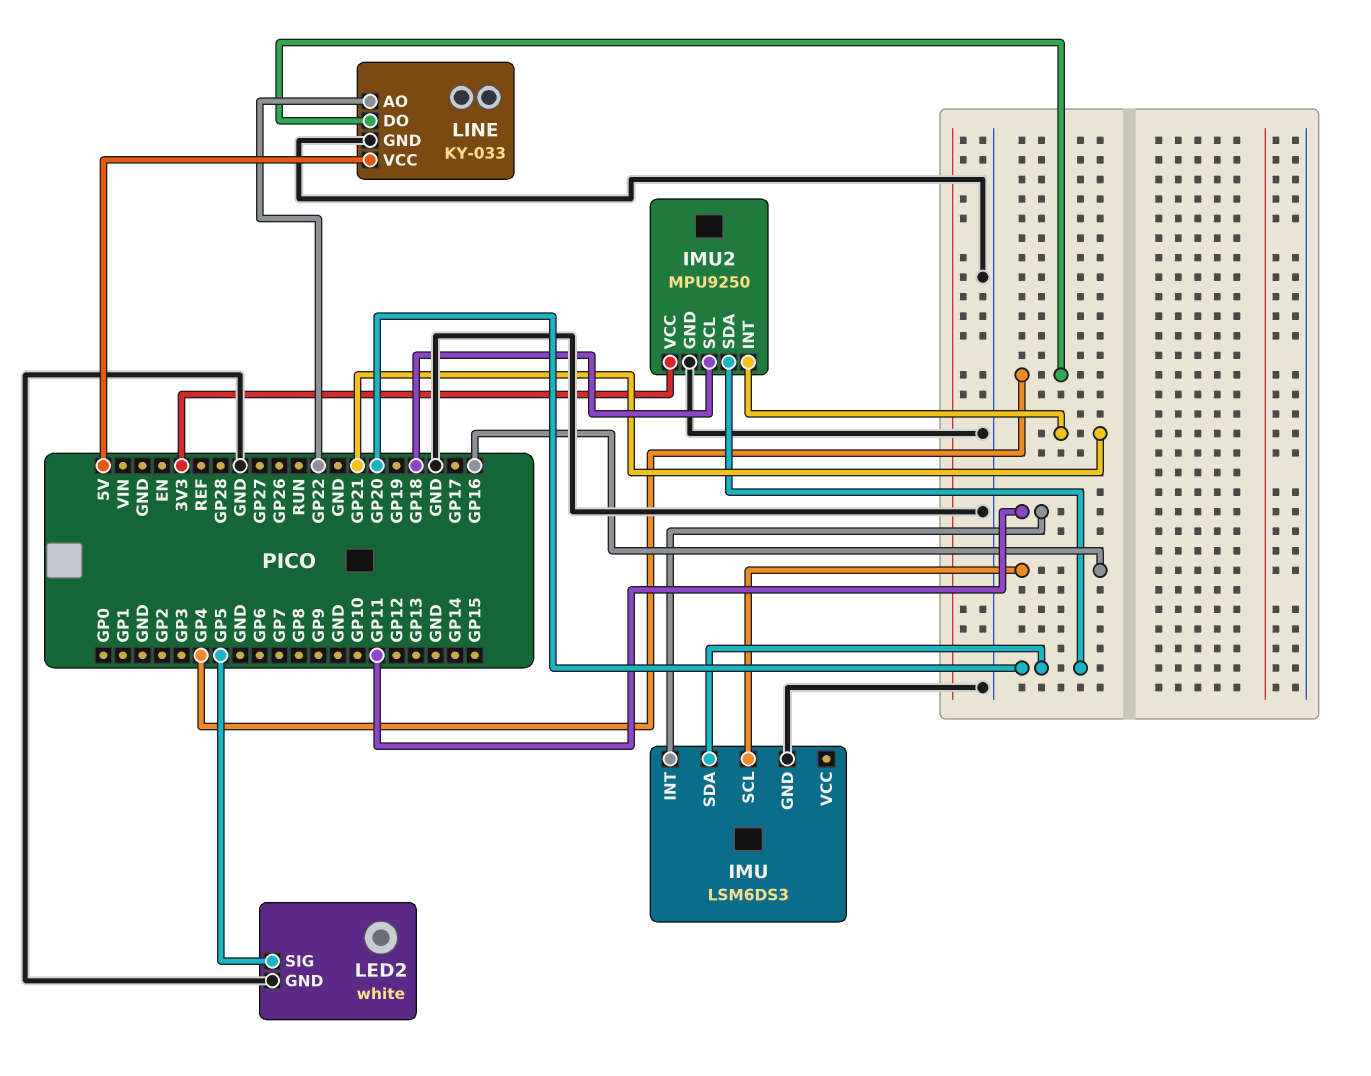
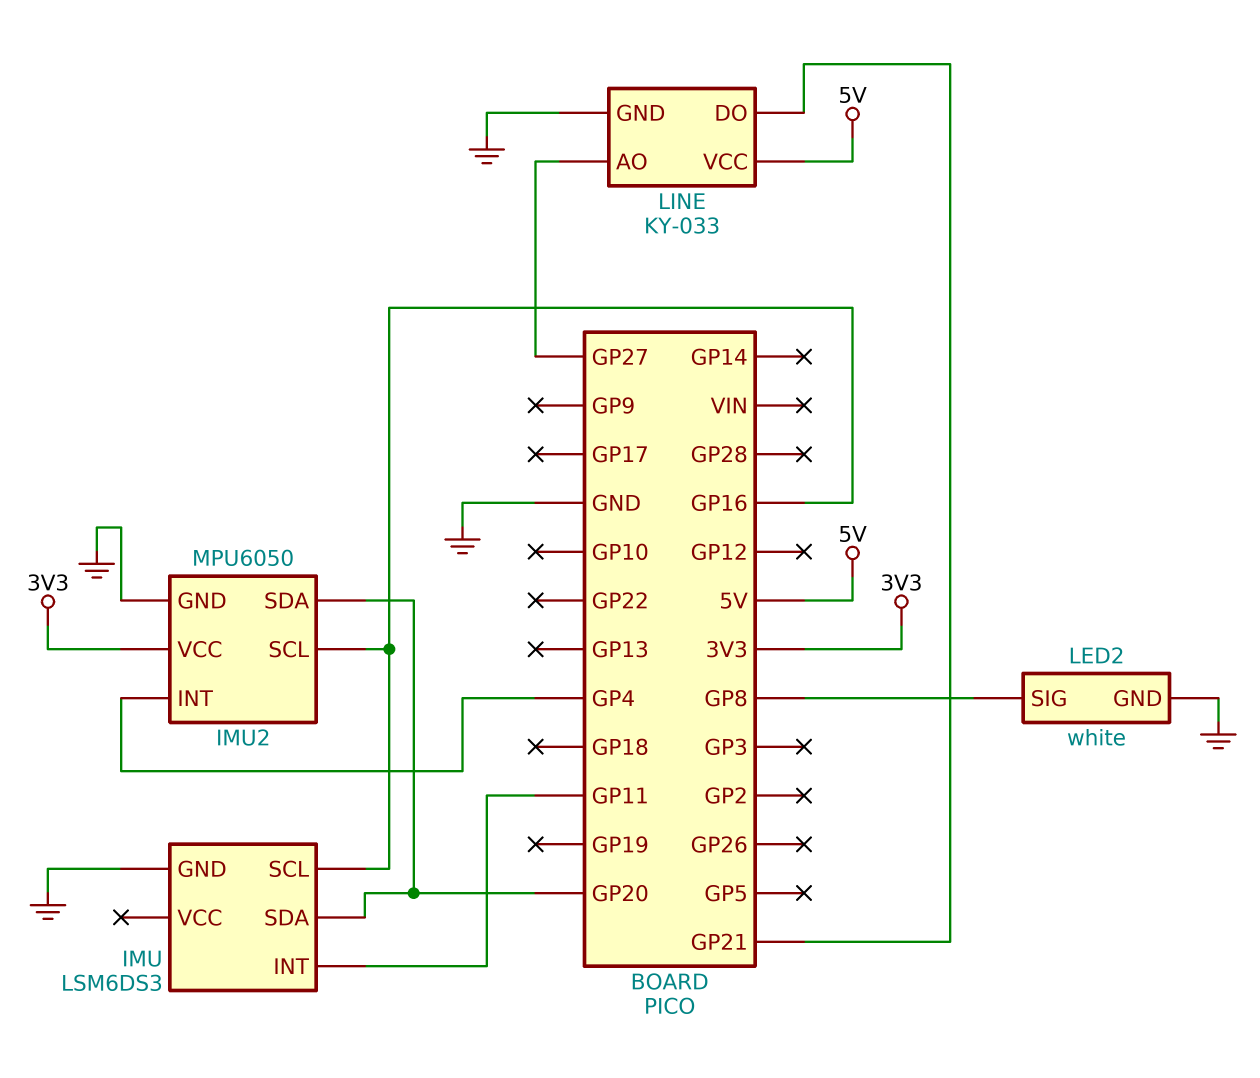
IMU2: MPU9250 -> MPU6050
IMU2 pin INT: GP21 -> GP4
IMU2 pin SCL: GP18 -> GP16
LED2 pin SIG: GP5 -> GP8
LINE pin AO: GP22 -> GP27
LINE pin DO: GP4 -> GP21

